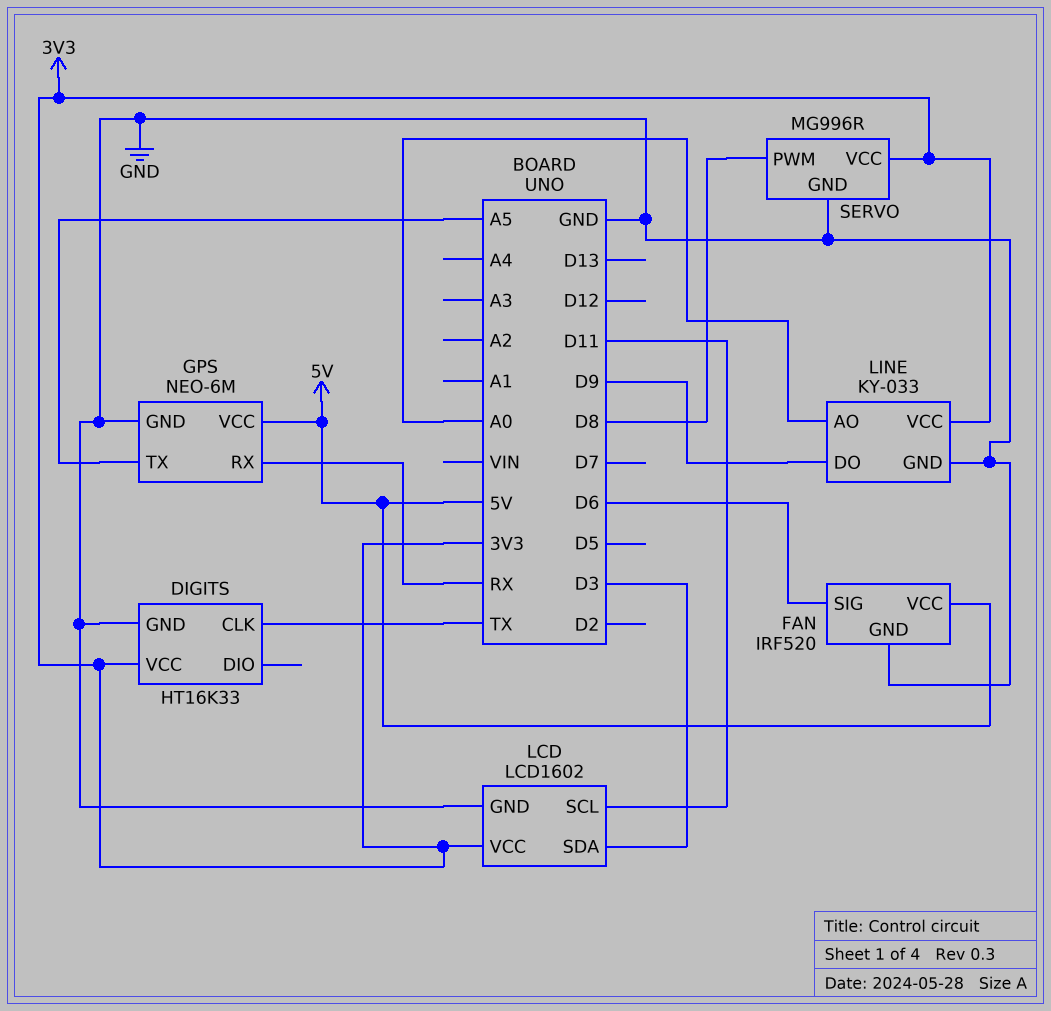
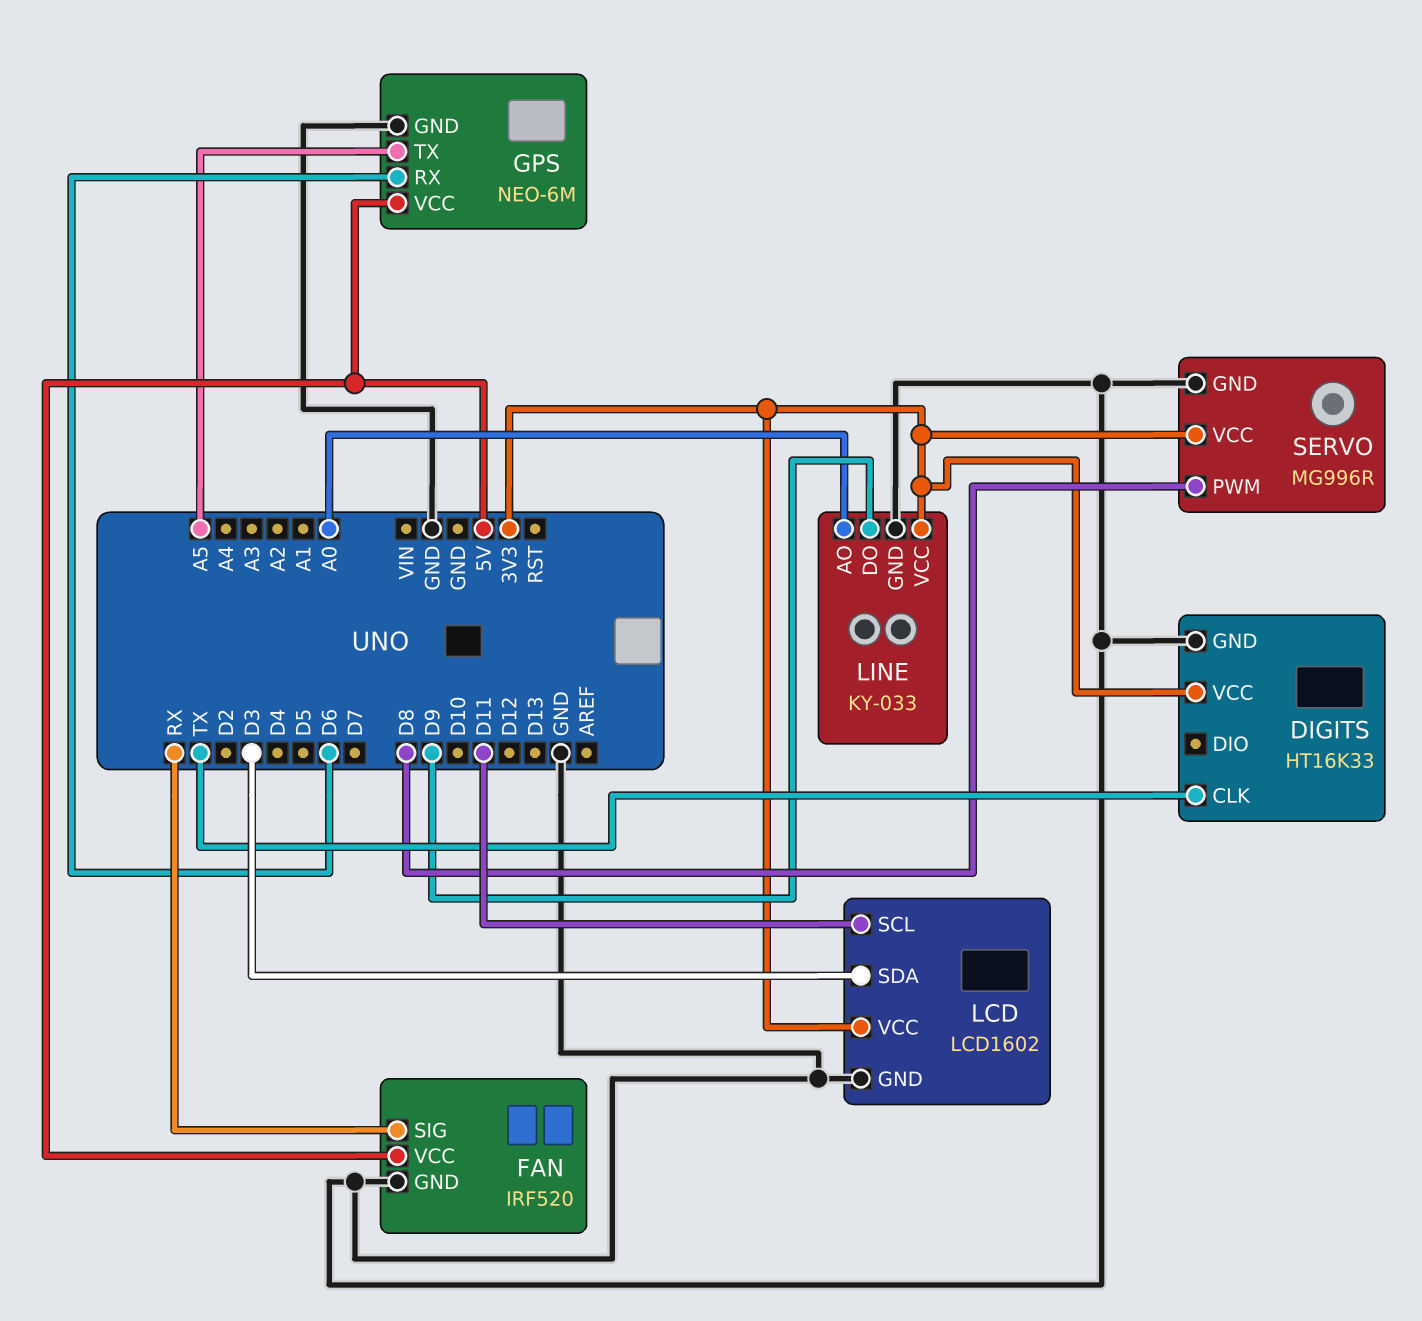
FAN pin SIG: D6 -> RX
GPS pin RX: RX -> D6

